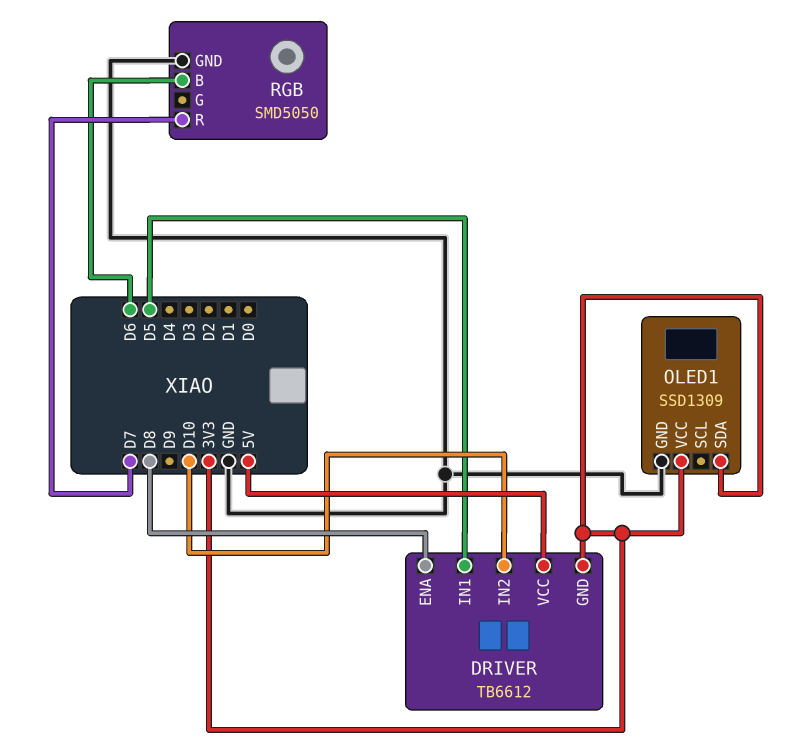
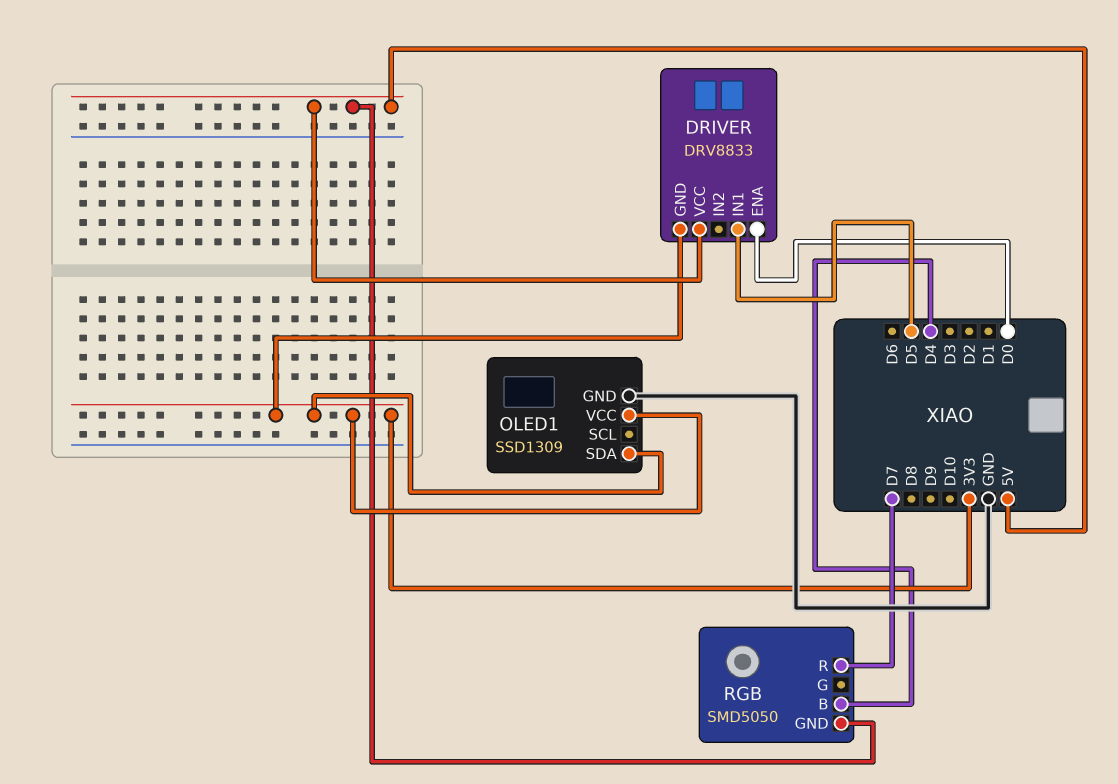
DRIVER: TB6612 -> DRV8833
DRIVER pin ENA: D8 -> D0
DRIVER pin IN2: D10 -> none
RGB pin B: D6 -> D4
RGB pin GND: GND -> 5V

